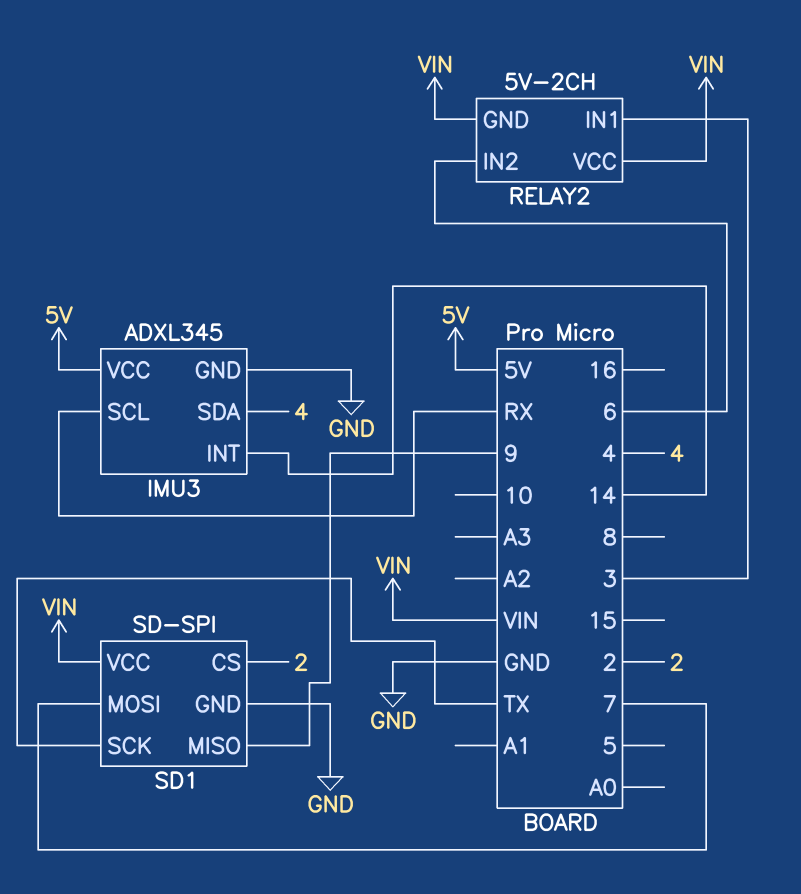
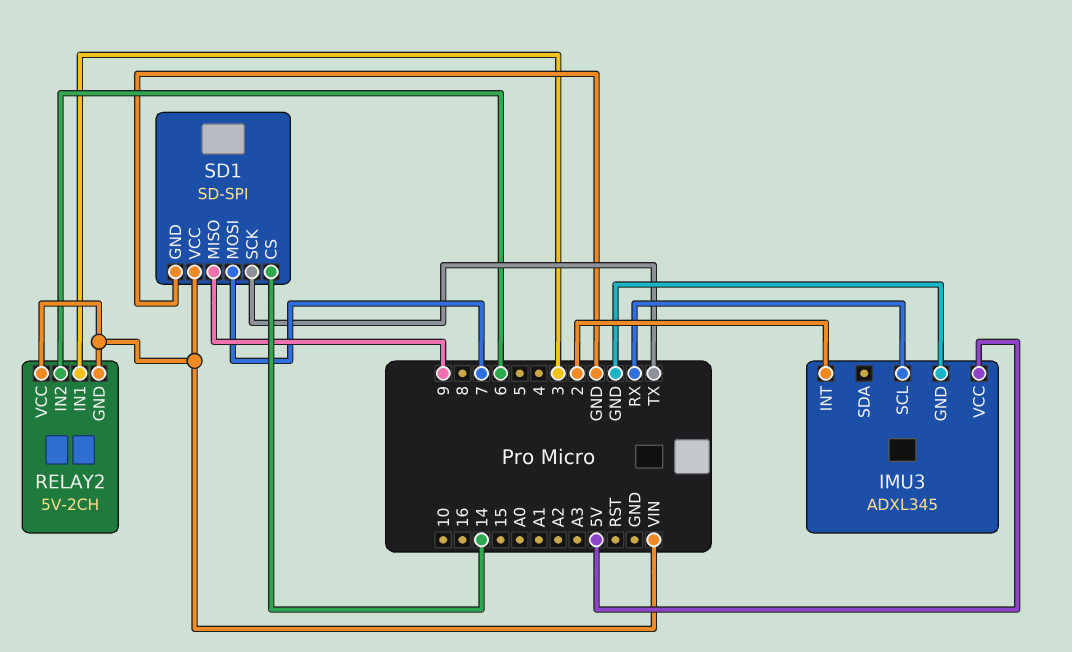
IMU3 pin INT: 14 -> 2
IMU3 pin SDA: 4 -> none
SD1 pin CS: 2 -> 14

